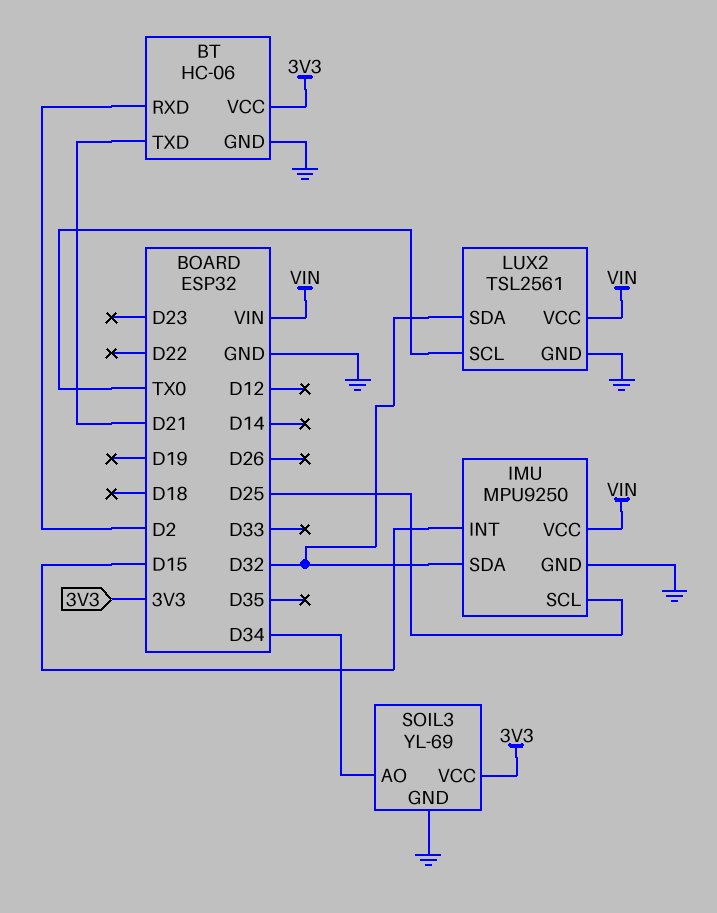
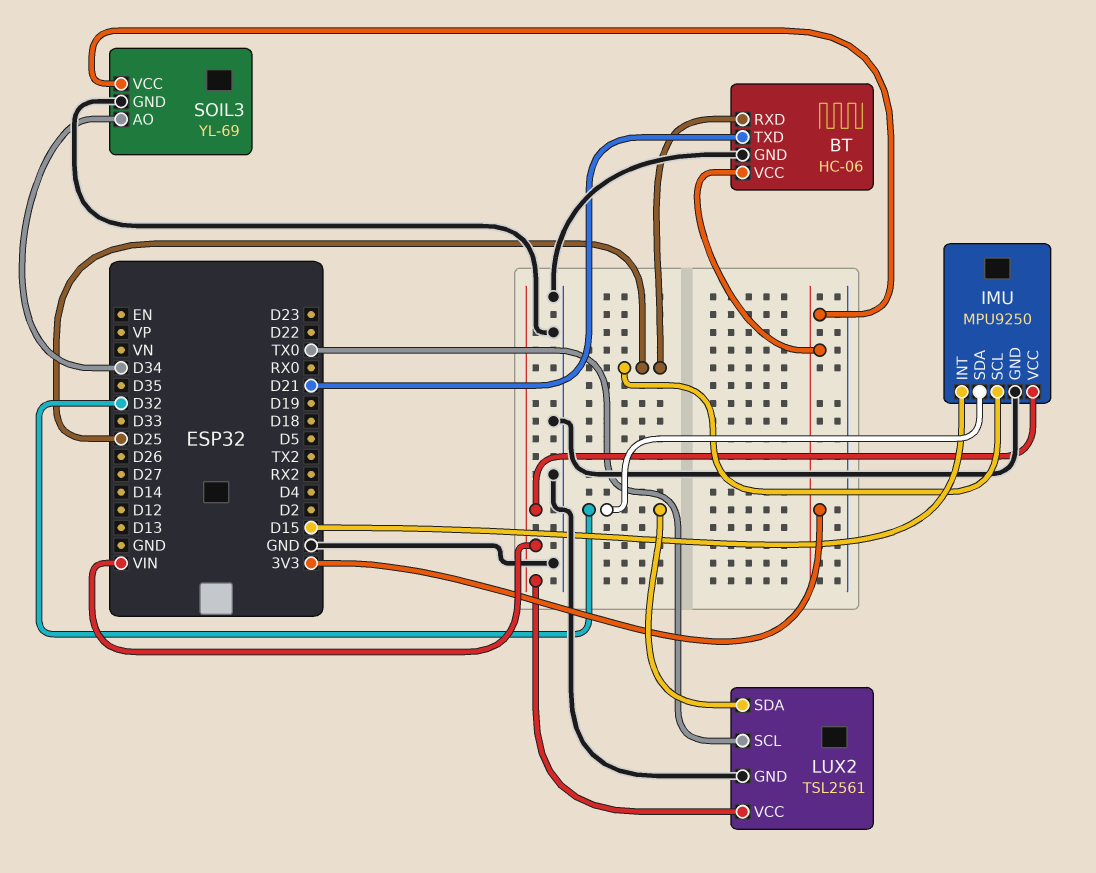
BT pin RXD: D2 -> D25

